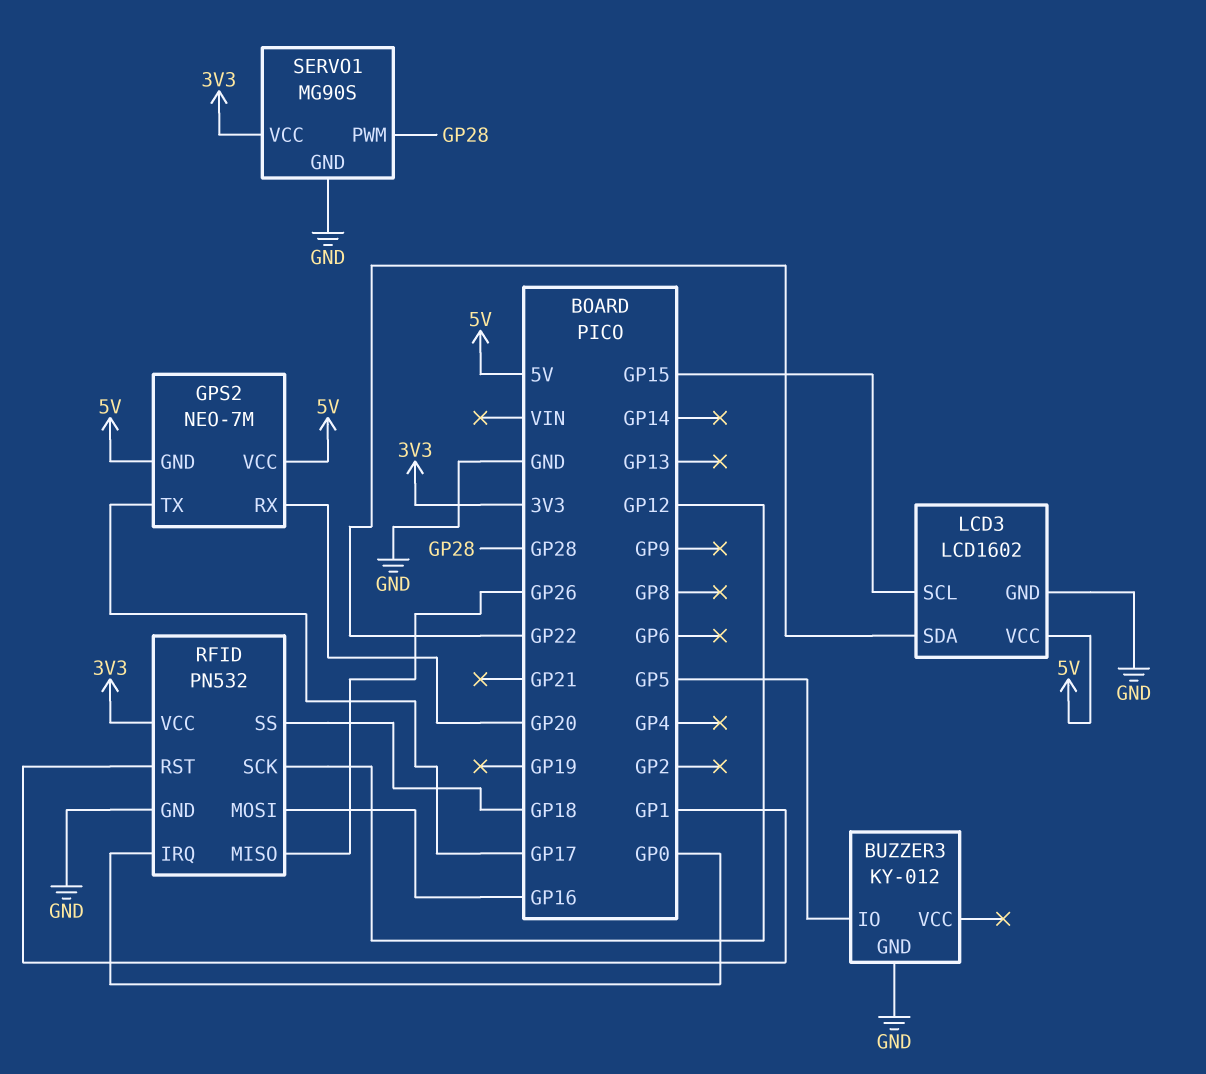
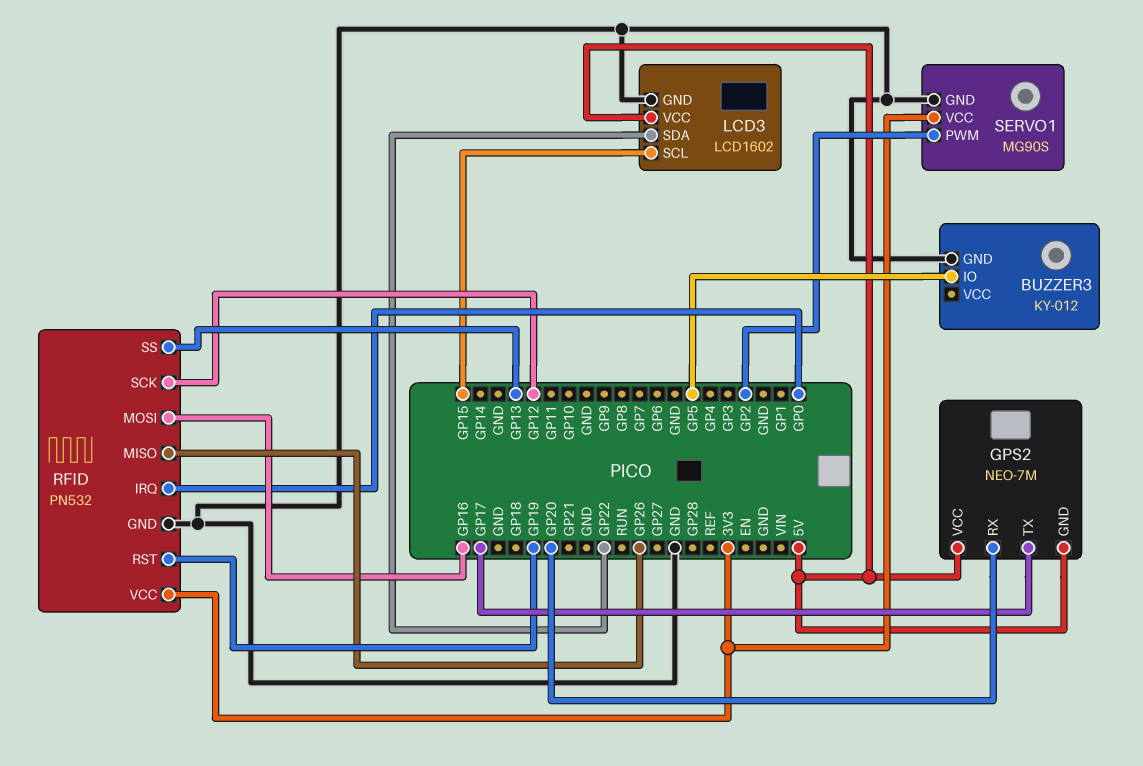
RFID pin RST: GP1 -> GP19
RFID pin SS: GP18 -> GP13
SERVO1 pin PWM: GP28 -> GP2

